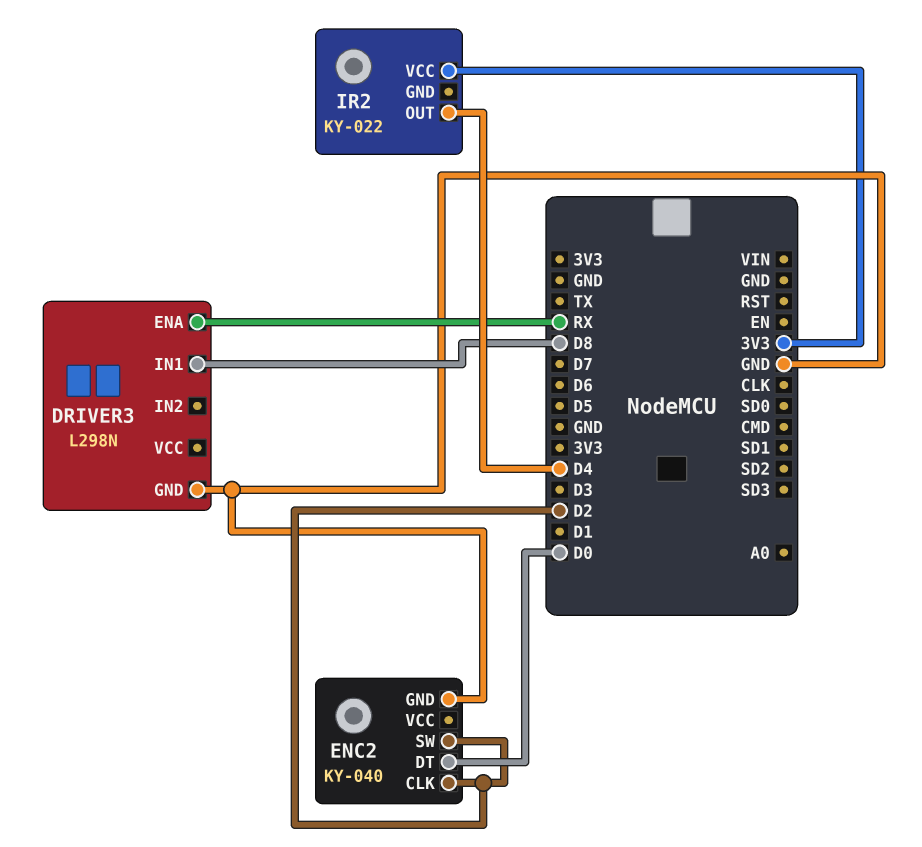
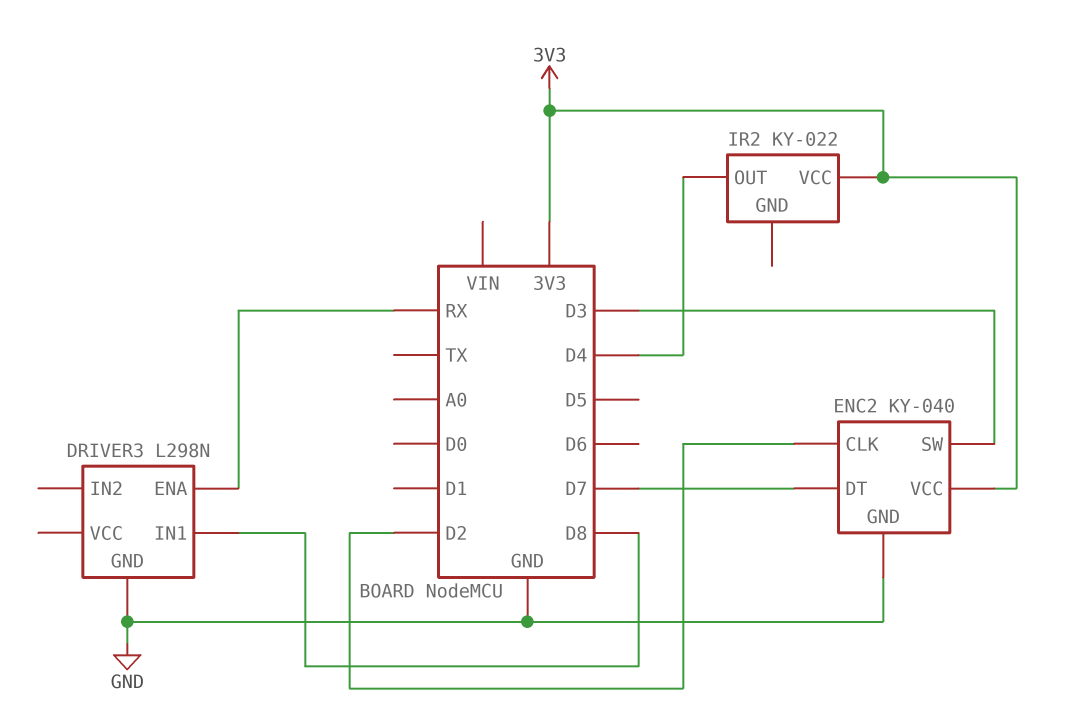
ENC2 pin DT: D0 -> D7
ENC2 pin SW: D2 -> D3
ENC2 pin VCC: none -> 3V3

